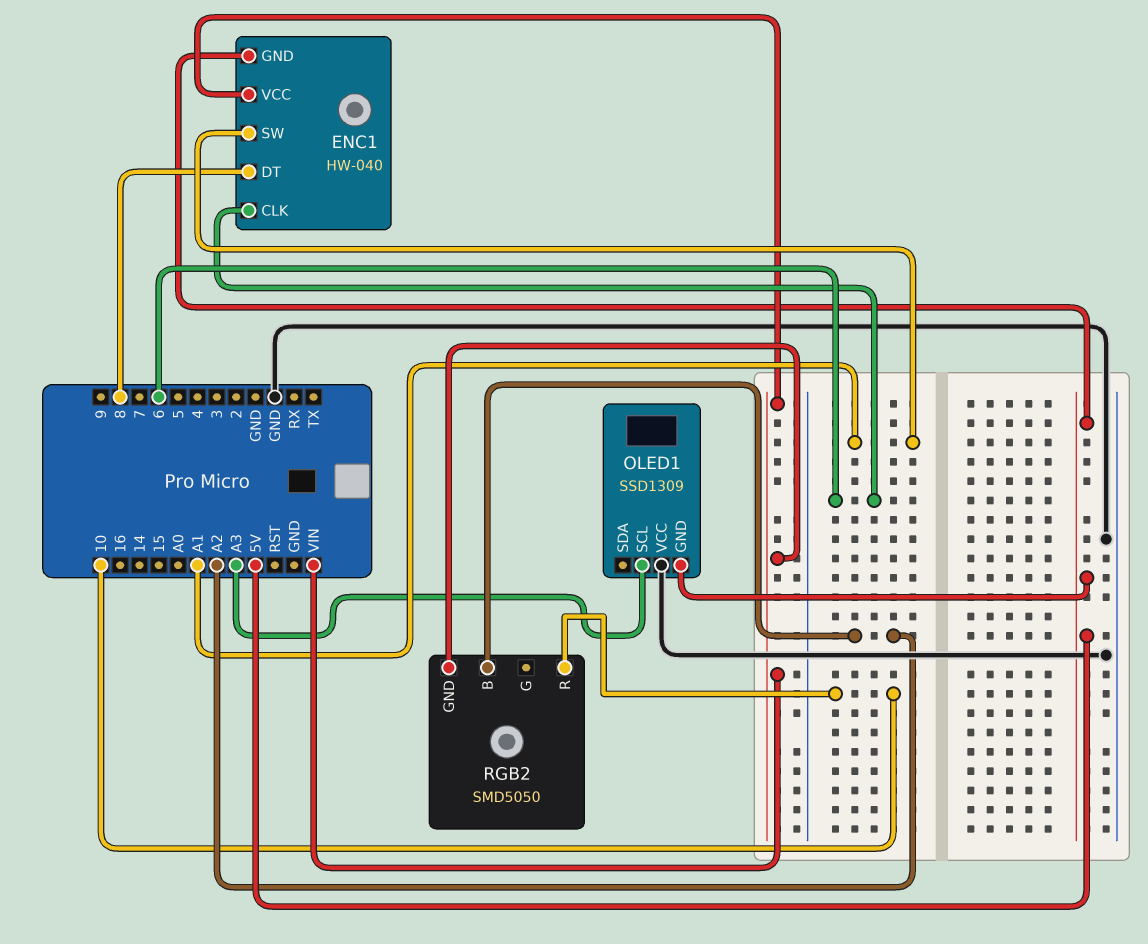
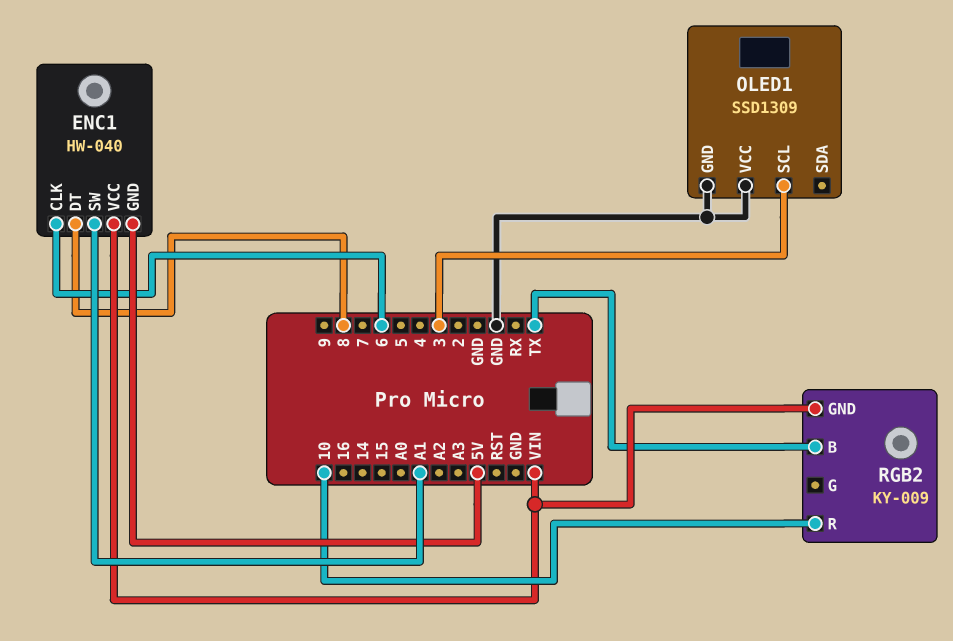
OLED1 pin GND: 5V -> GND
OLED1 pin SCL: A3 -> 3
RGB2: SMD5050 -> KY-009
RGB2 pin B: A2 -> TX

